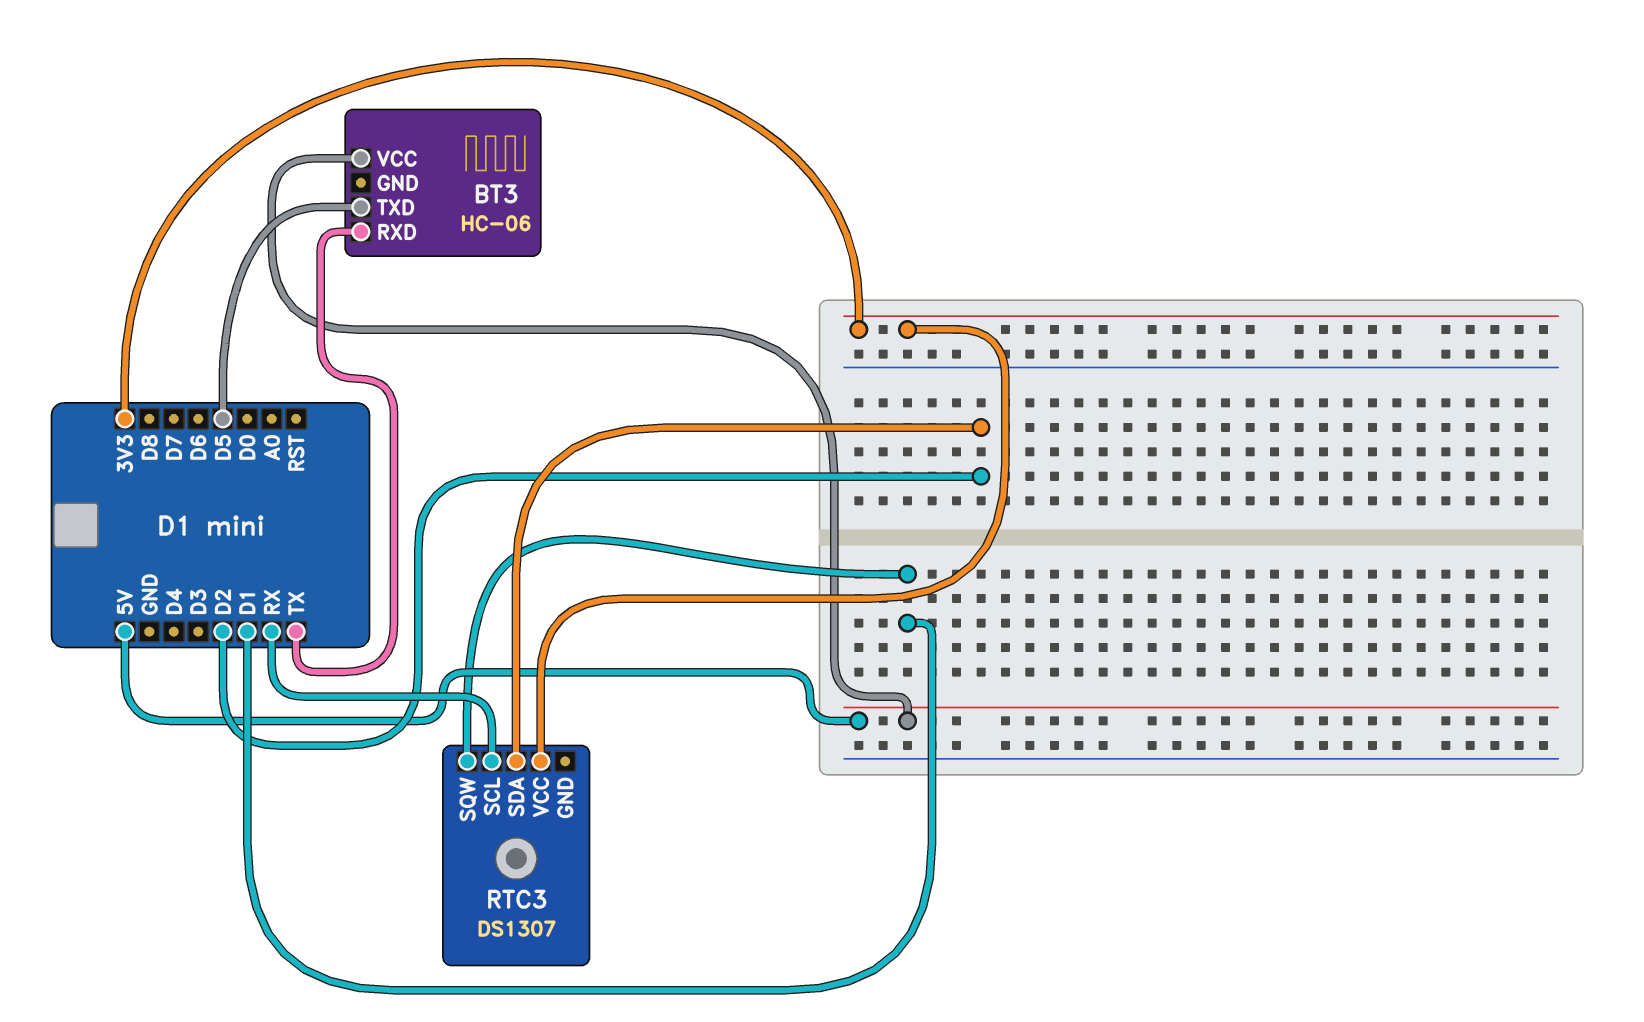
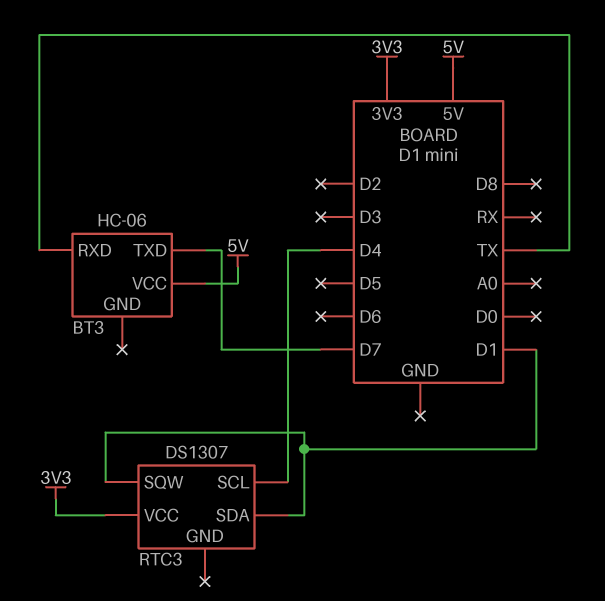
BT3 pin TXD: D5 -> D7
RTC3 pin SCL: RX -> D4
RTC3 pin SDA: D2 -> D1

